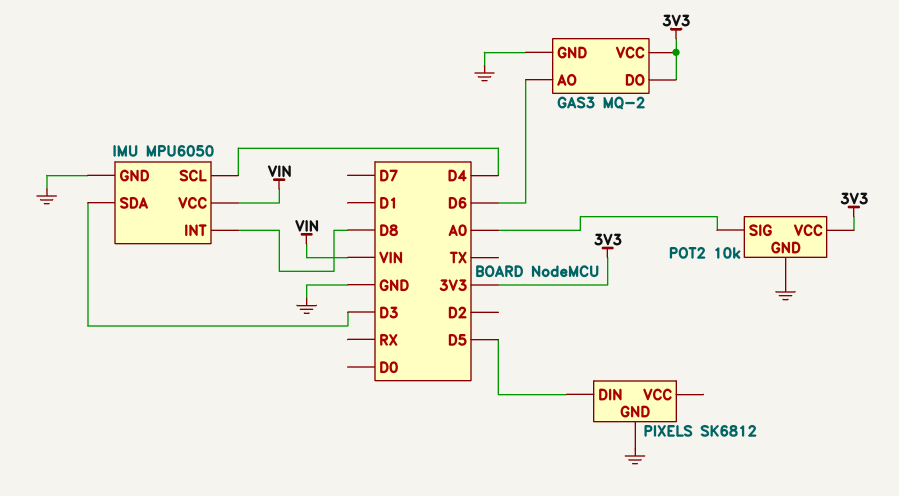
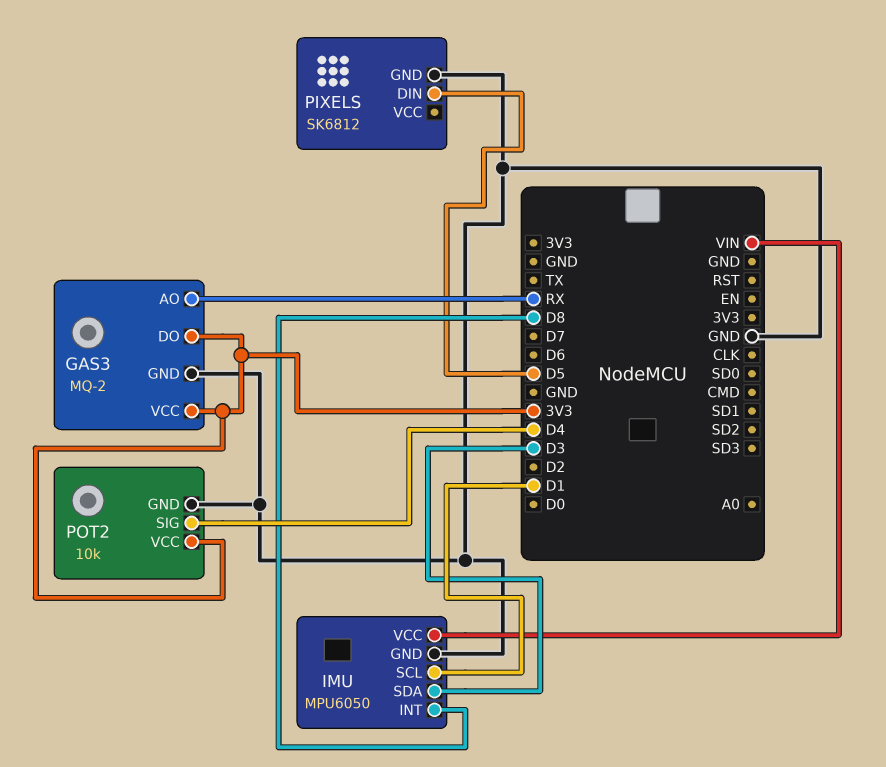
GAS3 pin AO: D6 -> RX
IMU pin SCL: D4 -> D1
POT2 pin SIG: A0 -> D4

